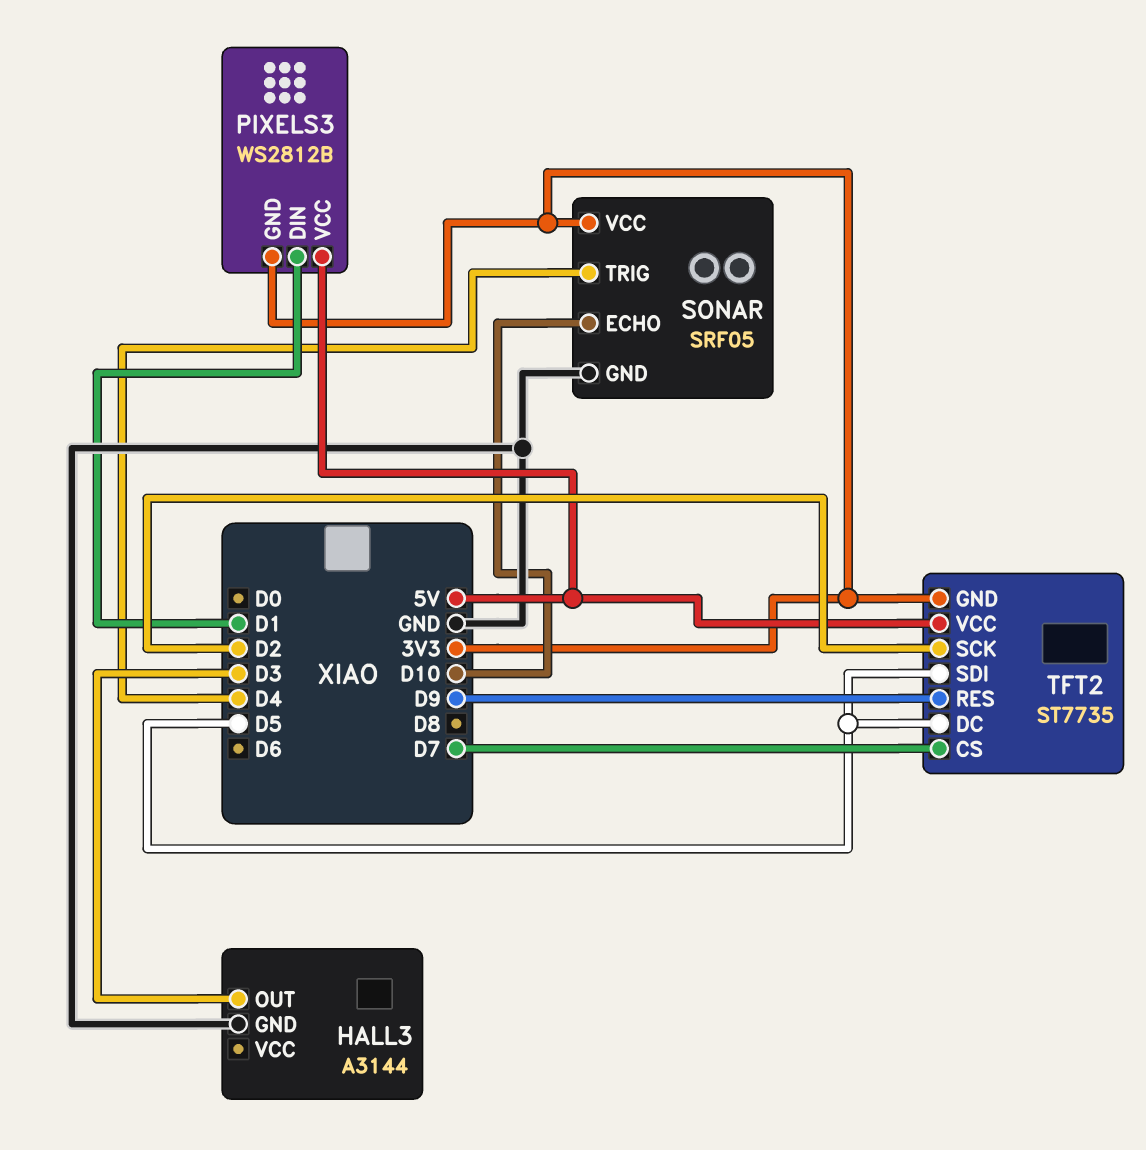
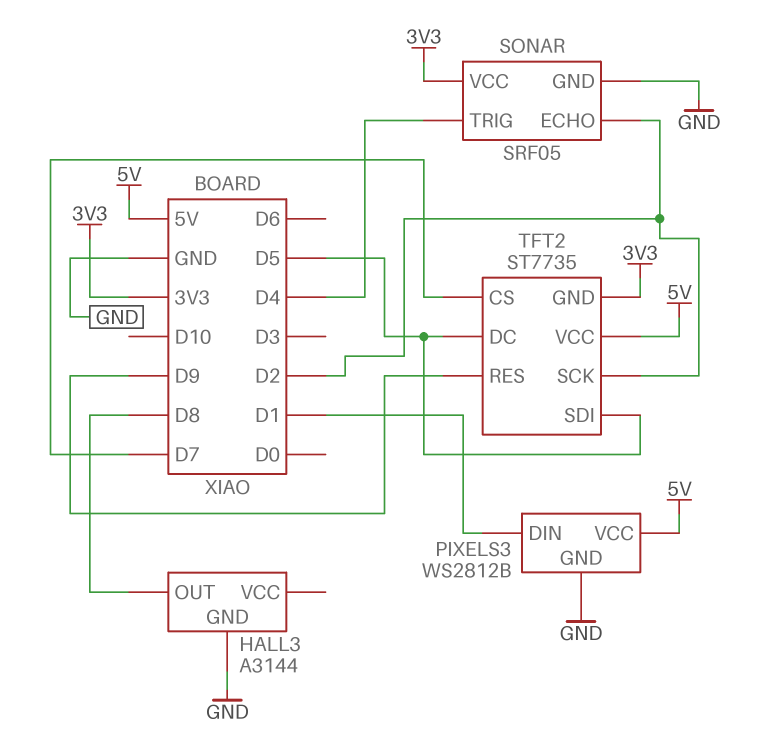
HALL3 pin OUT: D3 -> D8
PIXELS3 pin GND: 3V3 -> GND
SONAR pin ECHO: D10 -> D2

